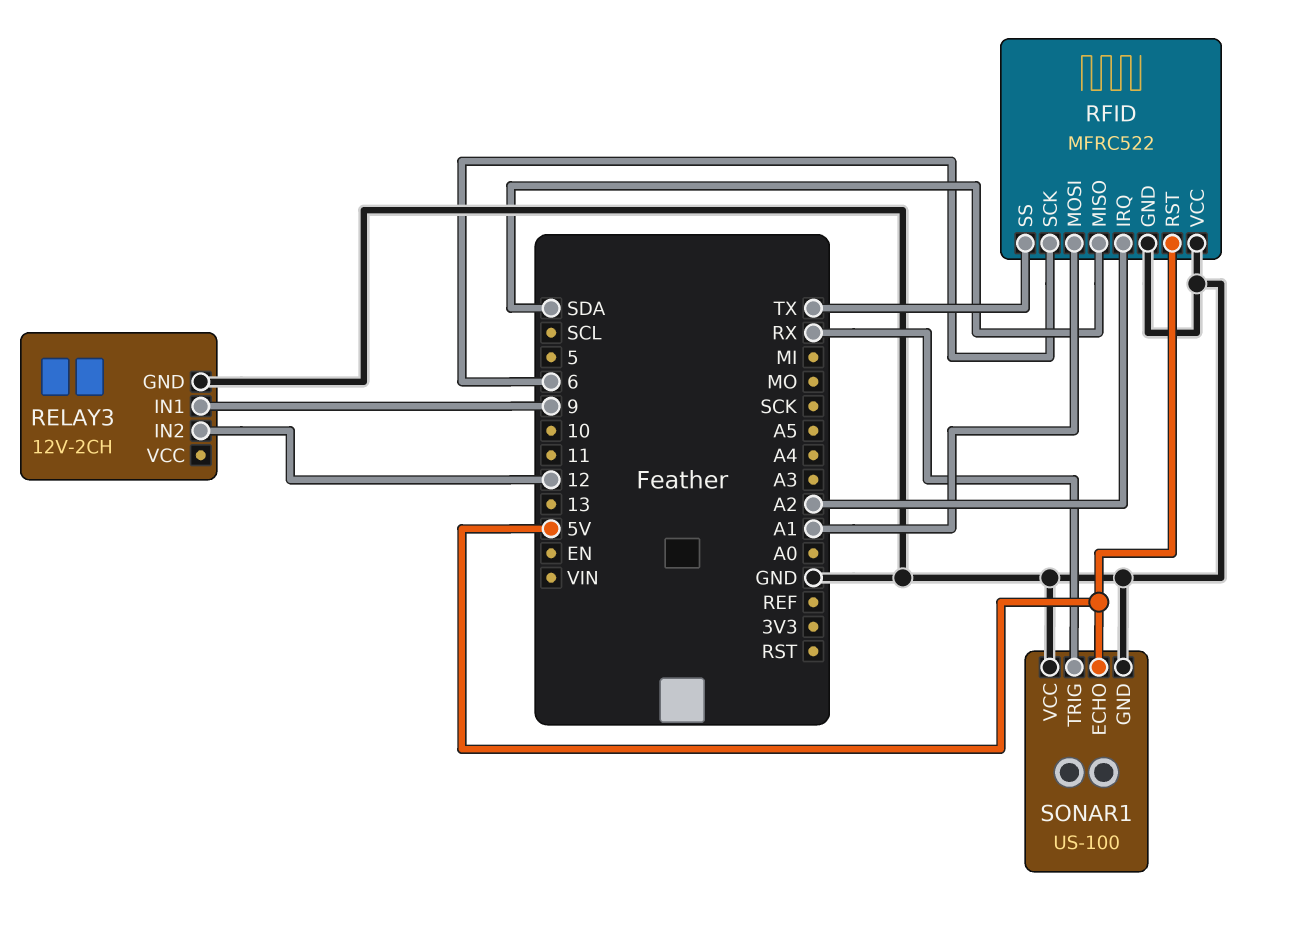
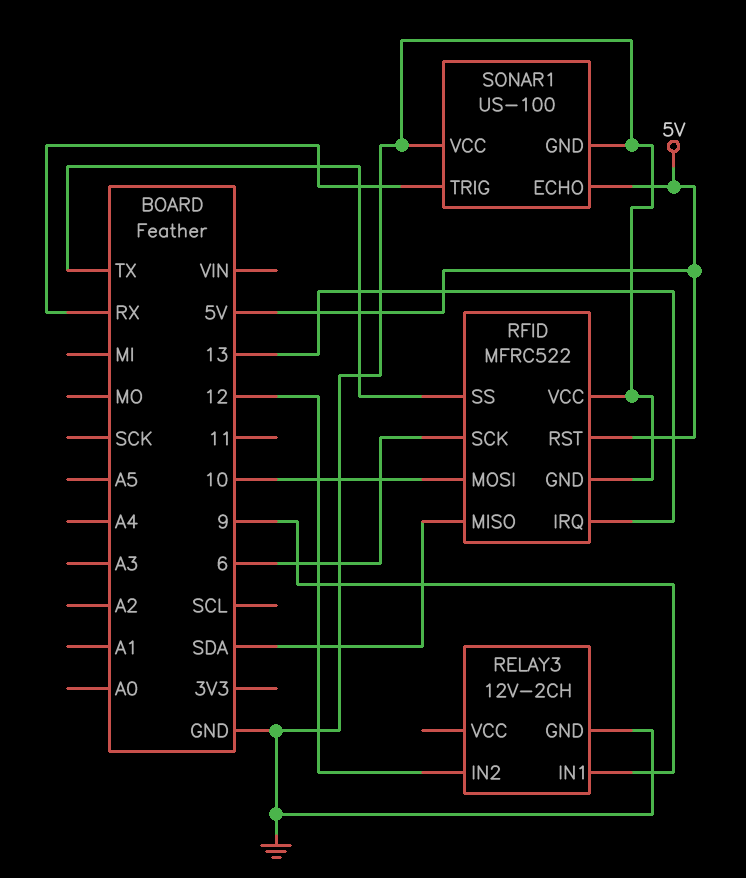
RFID pin IRQ: A2 -> 13
RFID pin MOSI: A1 -> 10

